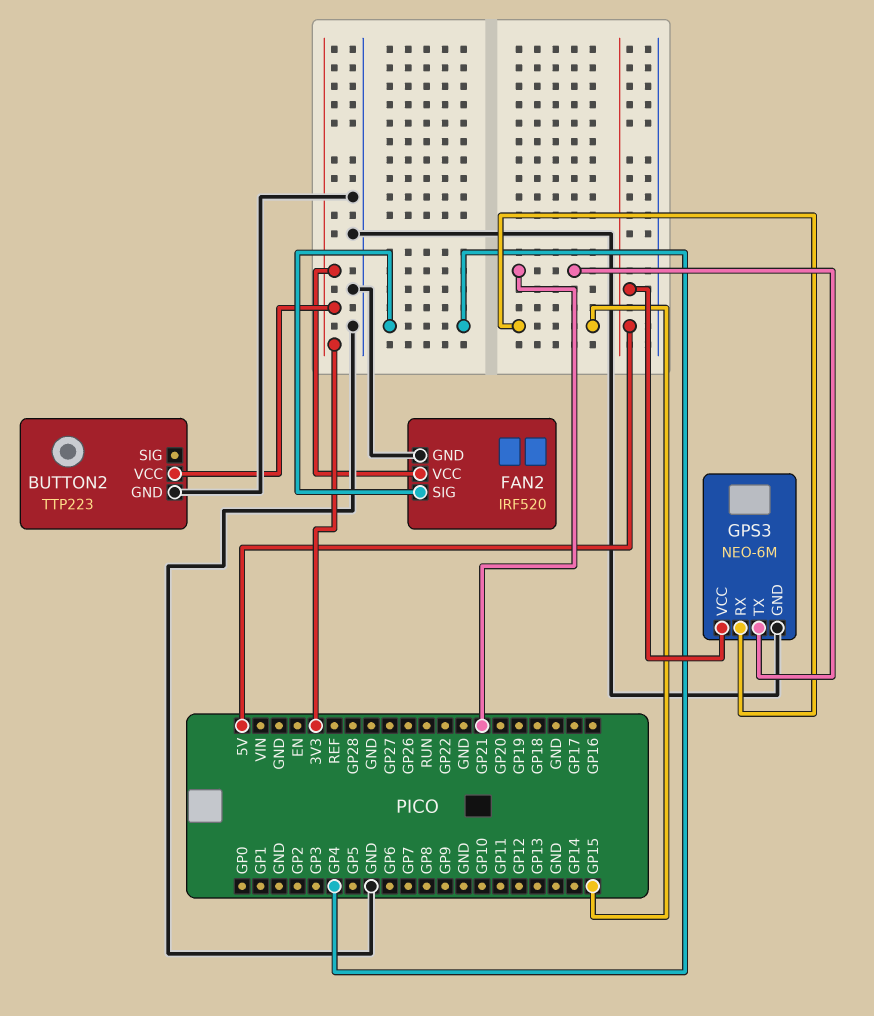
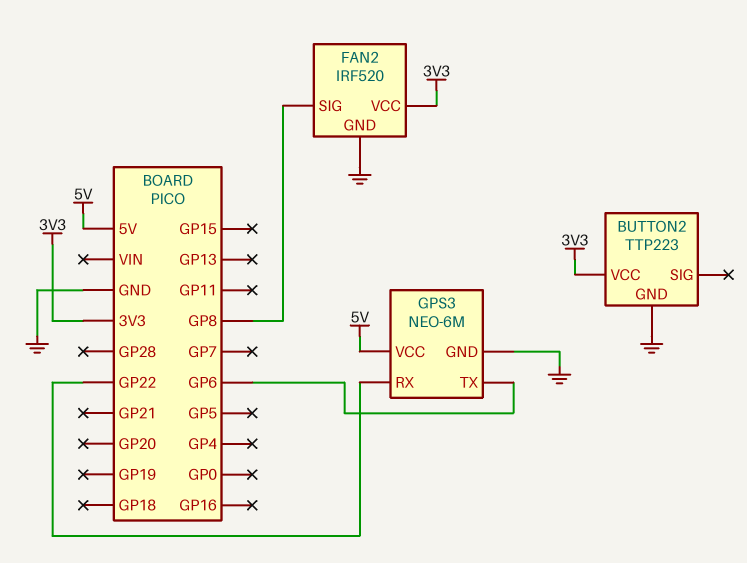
FAN2 pin SIG: GP4 -> GP8
GPS3 pin RX: GP15 -> GP22
GPS3 pin TX: GP21 -> GP6

